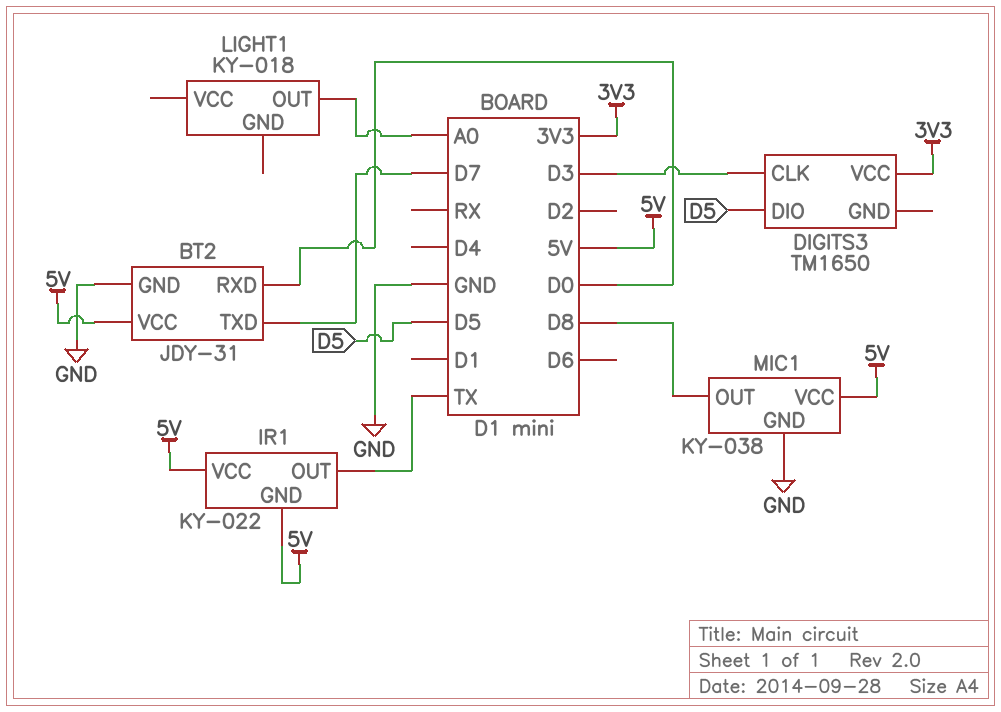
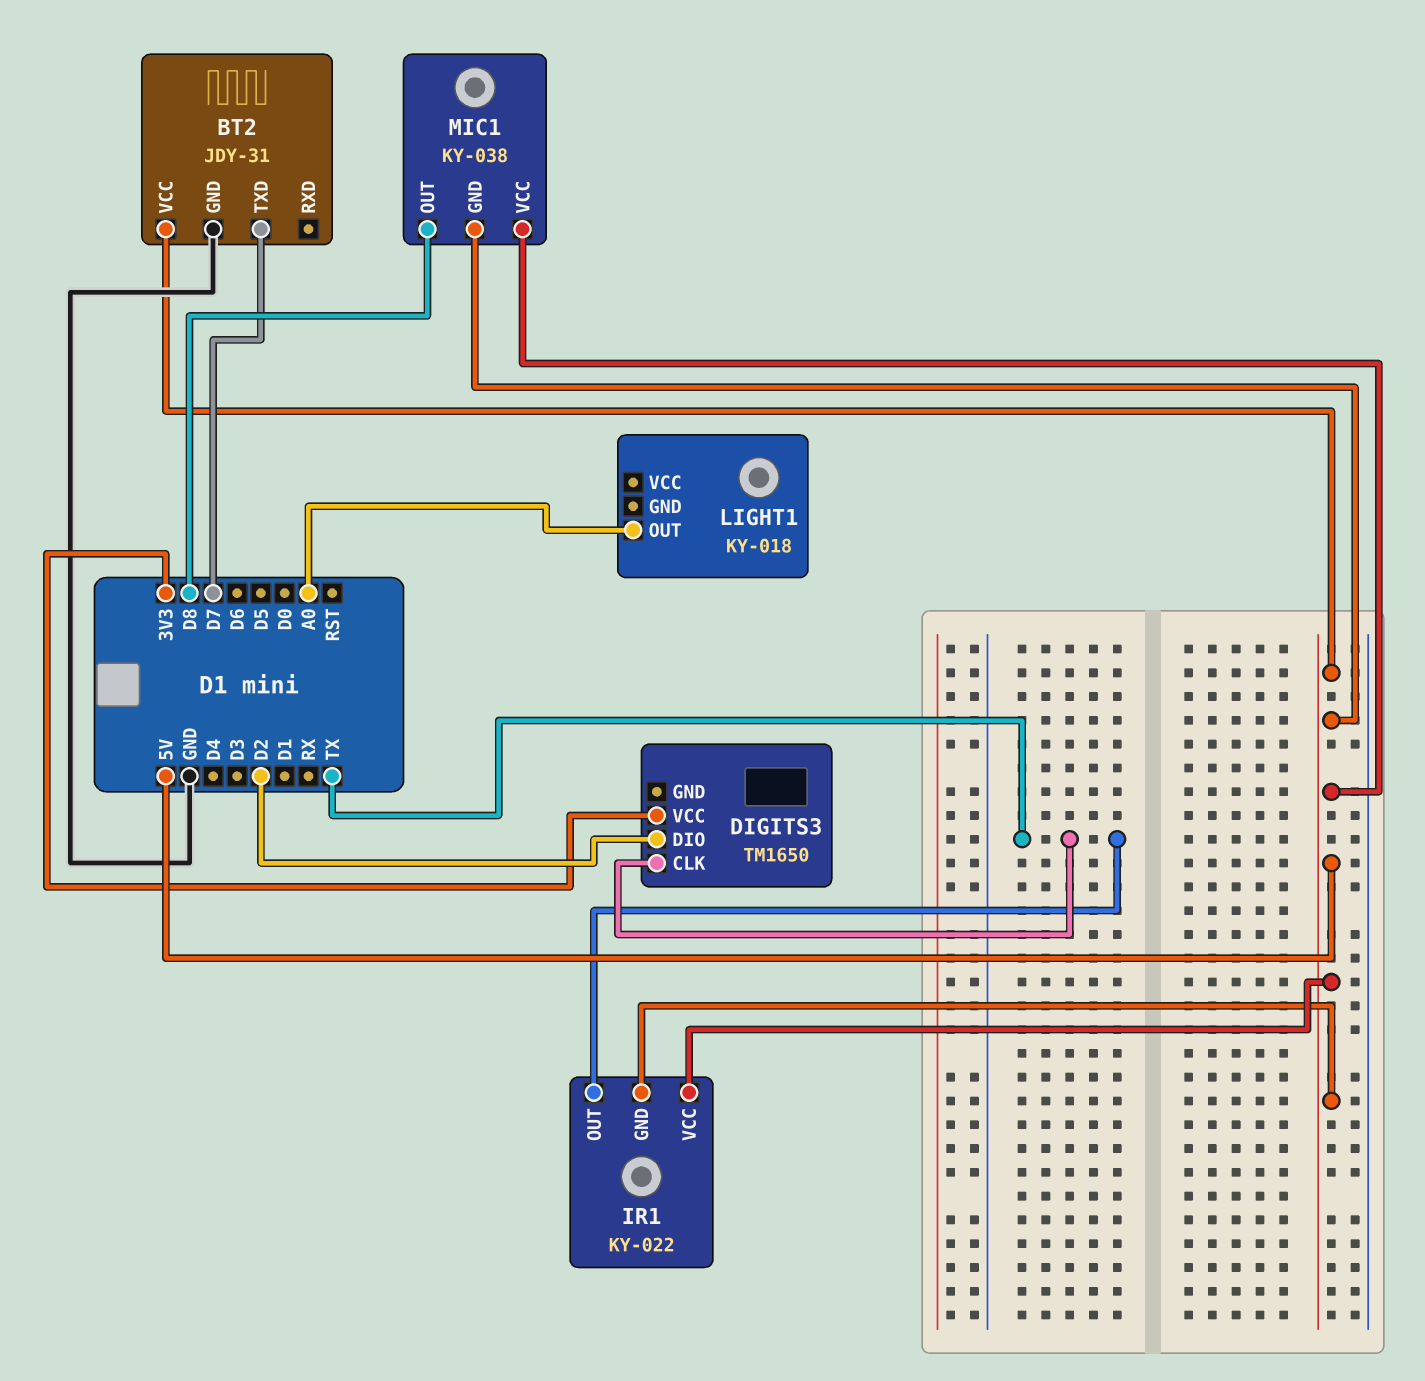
BT2 pin RXD: D0 -> none
DIGITS3 pin CLK: D3 -> TX
DIGITS3 pin DIO: D5 -> D2
MIC1 pin GND: GND -> 5V

